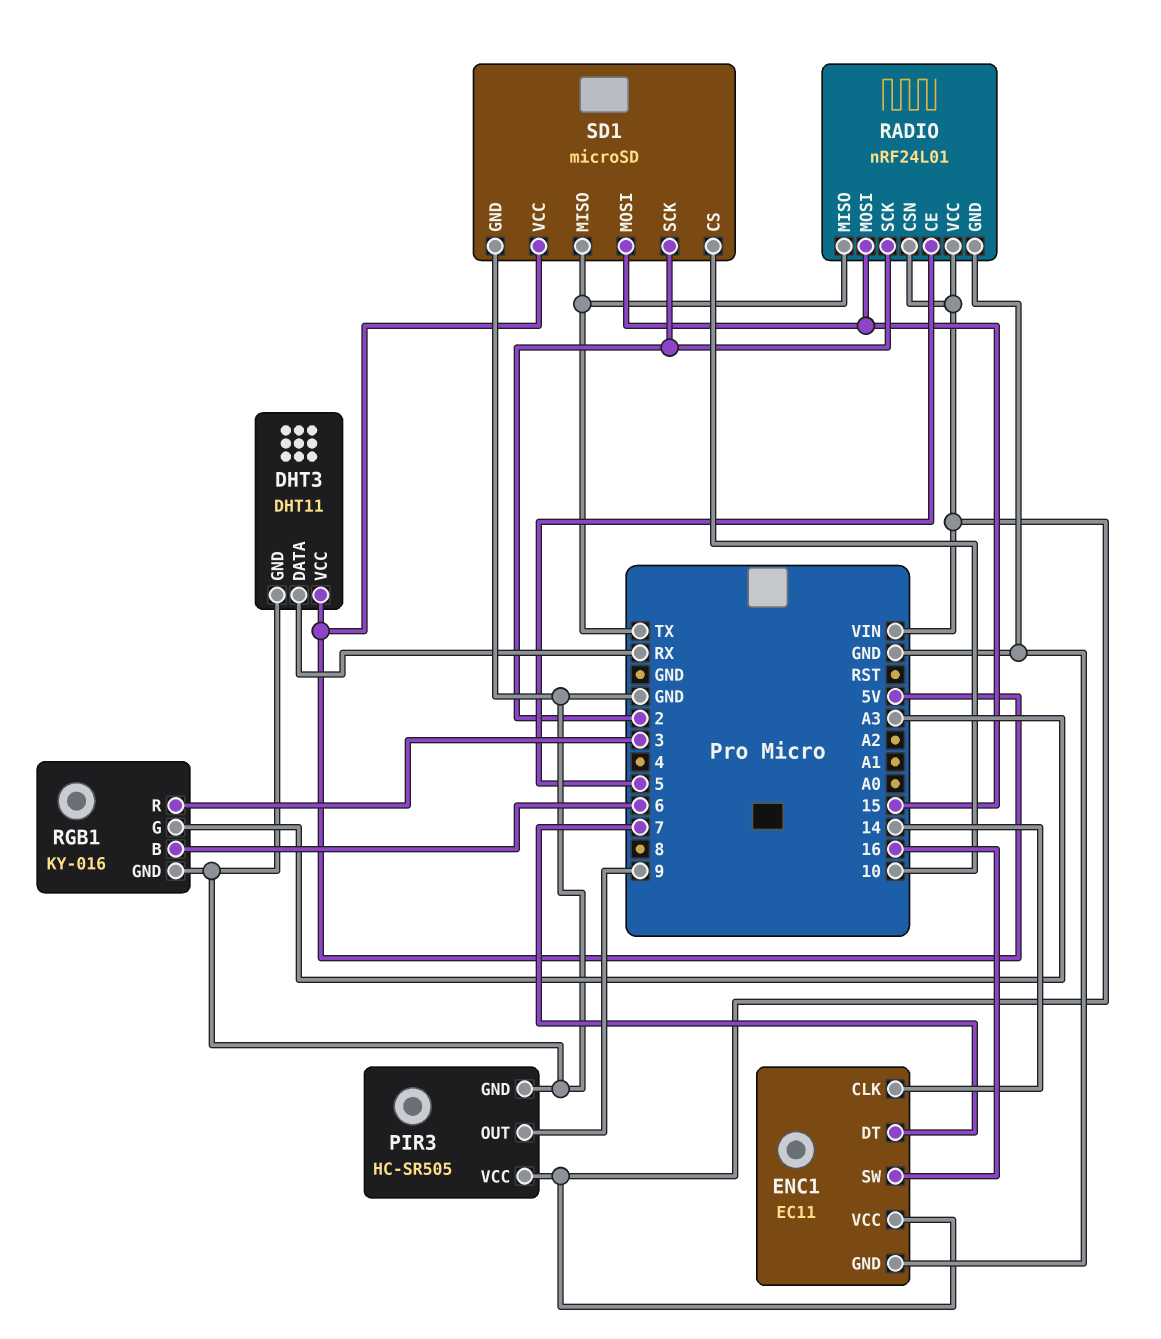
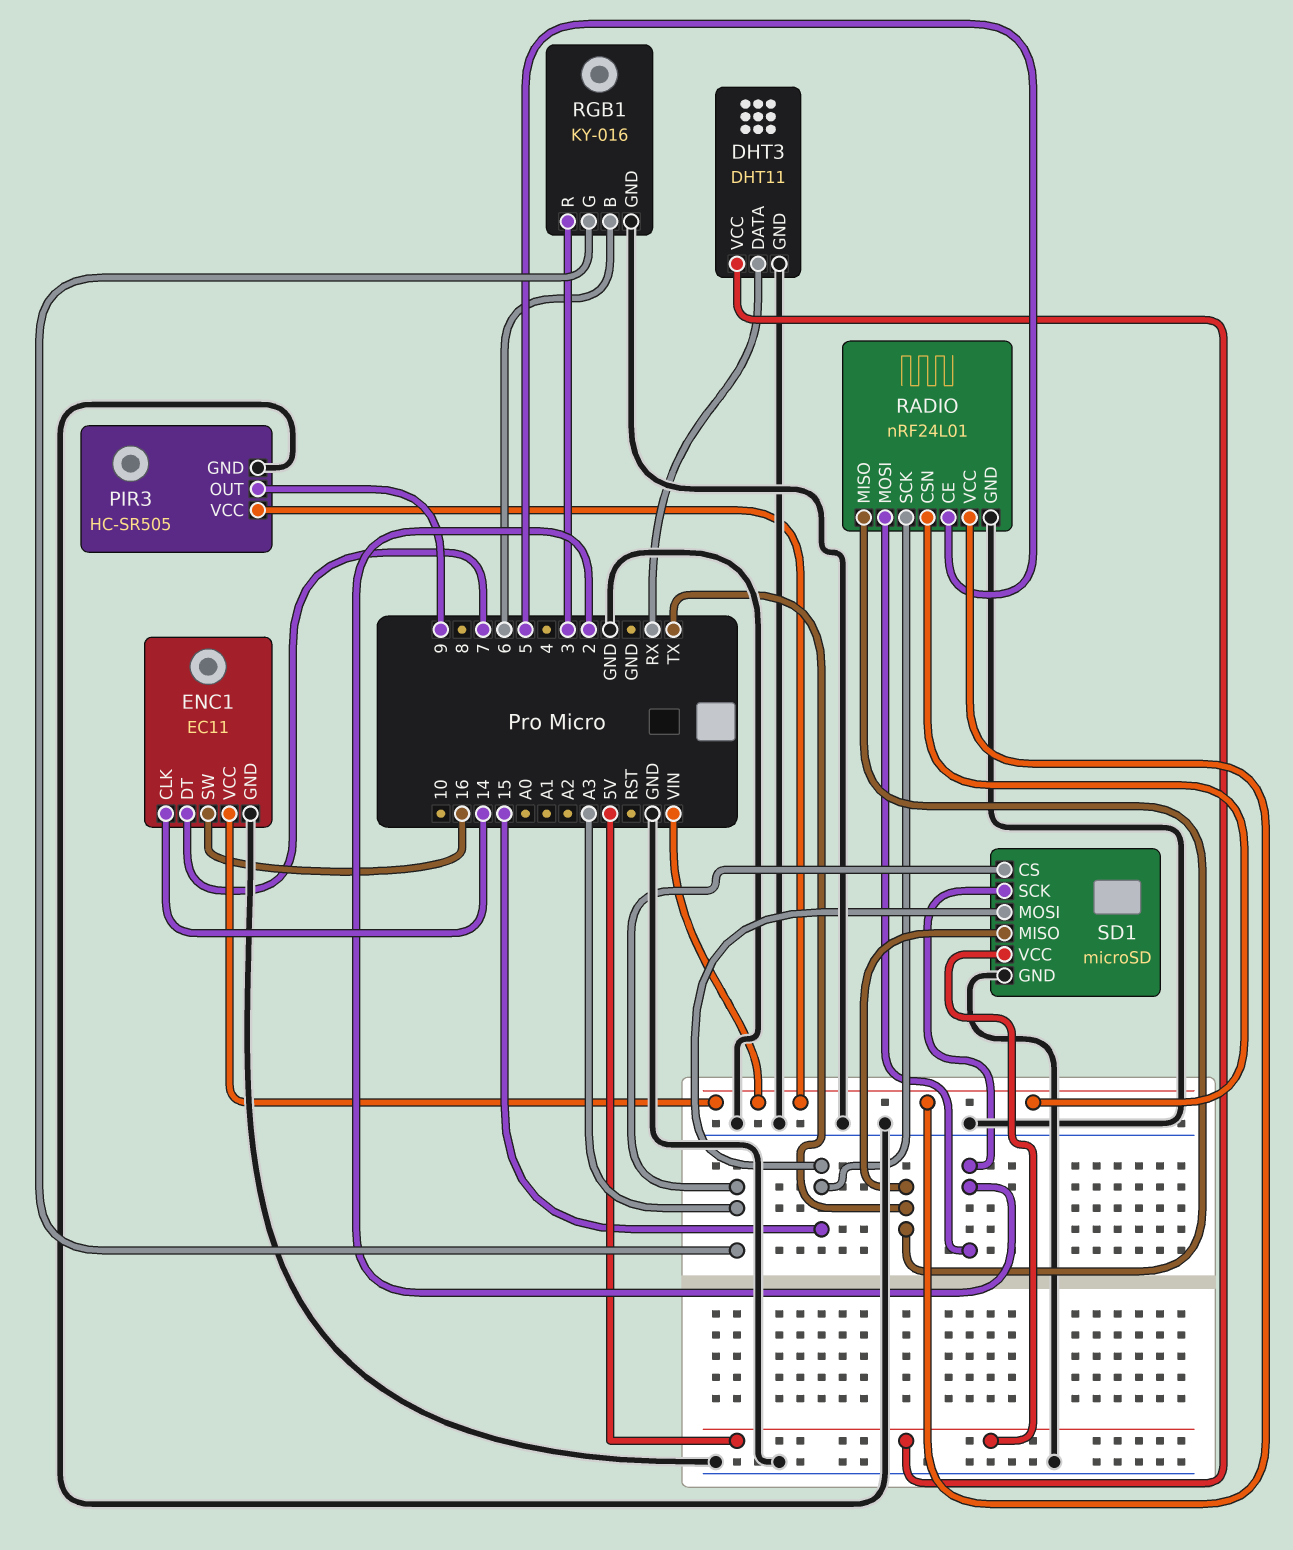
RADIO pin MOSI: 15 -> 2
RADIO pin SCK: 2 -> 15
SD1 pin CS: 10 -> A3

